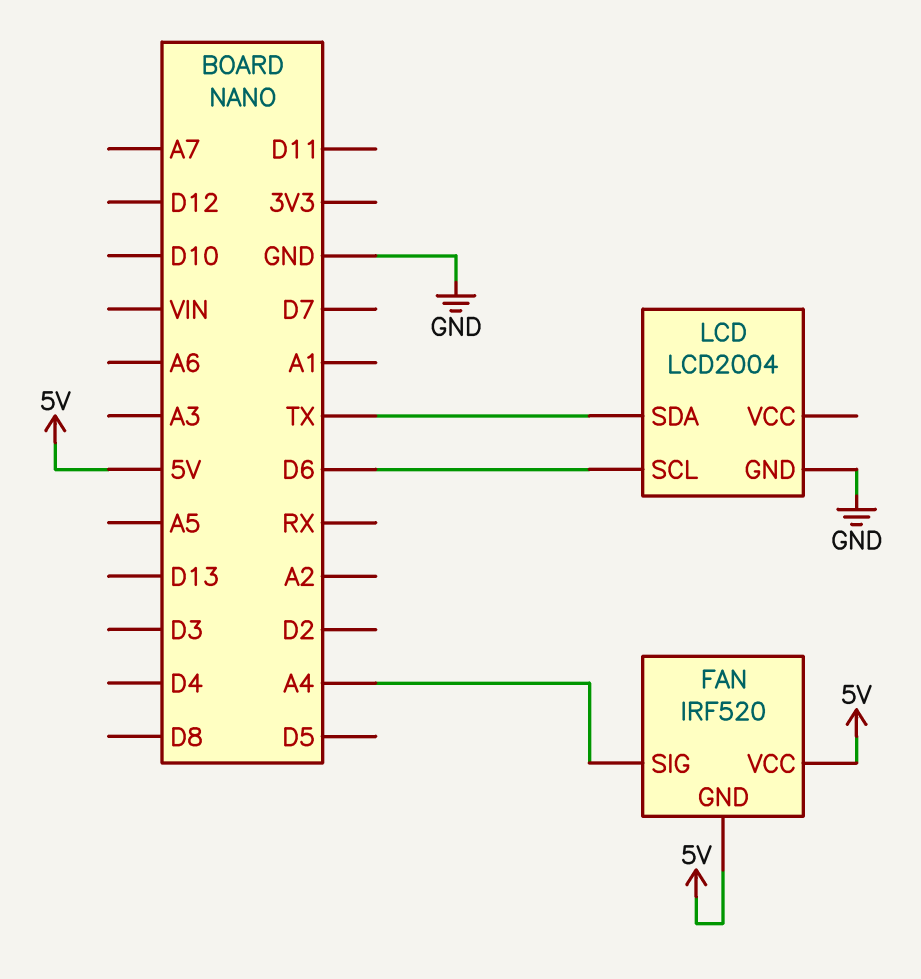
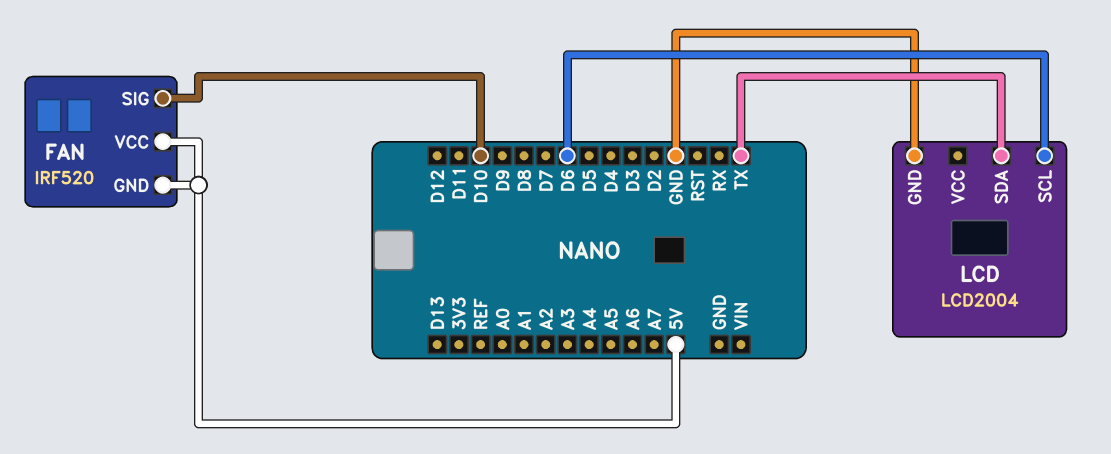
FAN pin SIG: A4 -> D10

